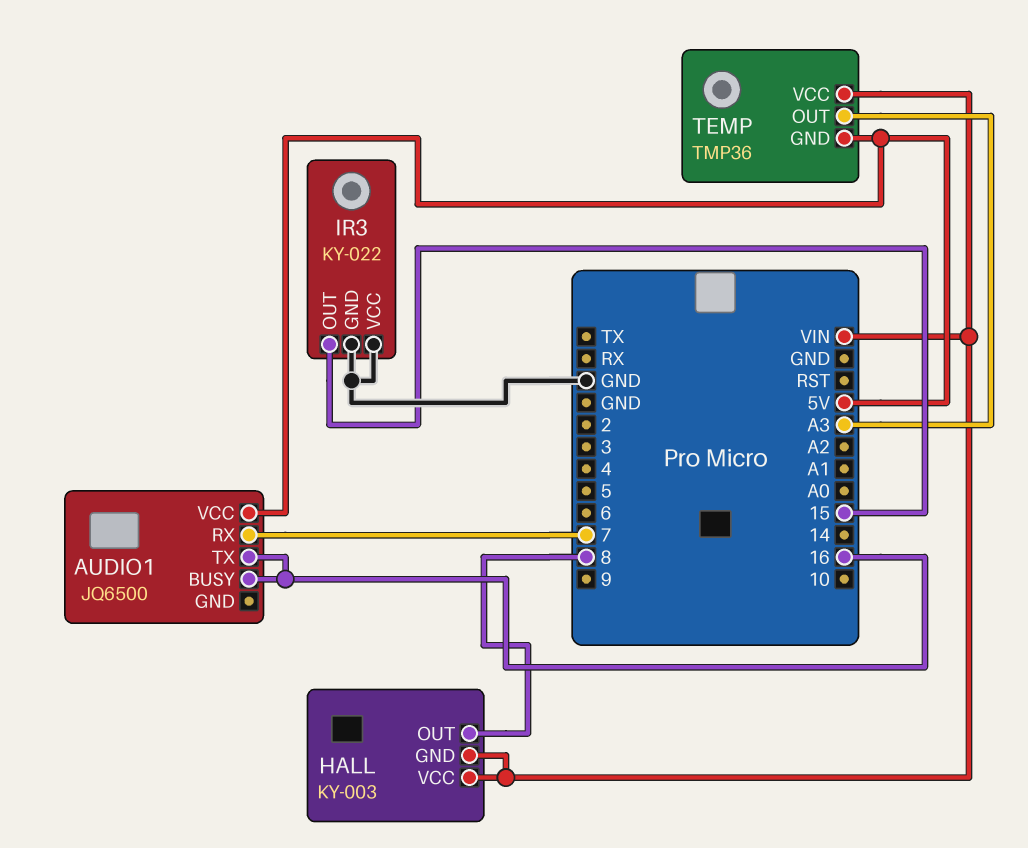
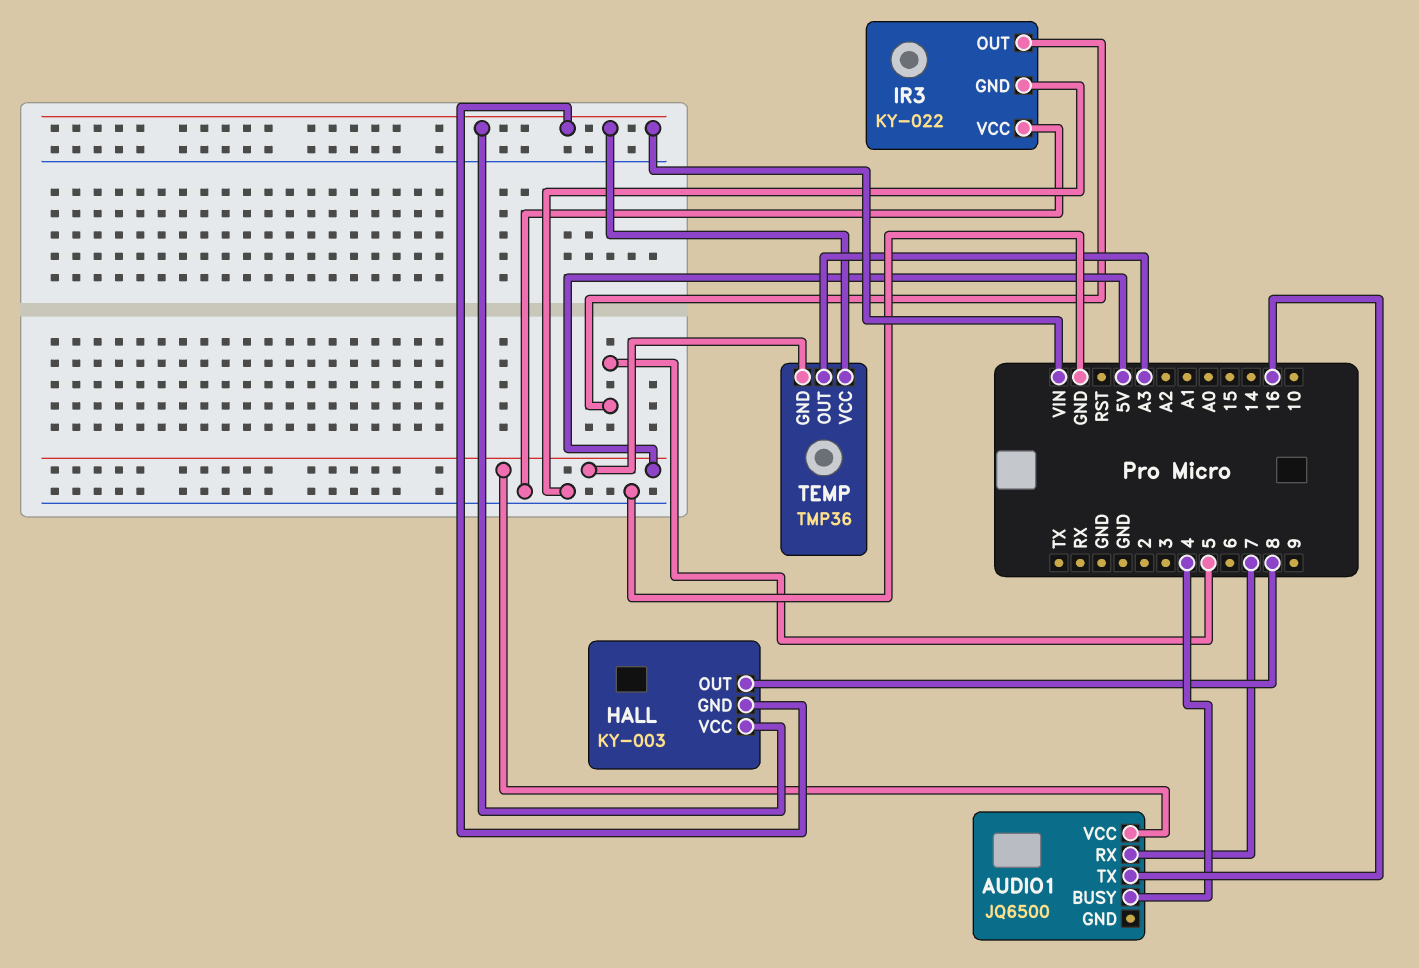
AUDIO1 pin BUSY: 16 -> 4
IR3 pin OUT: 15 -> 5

